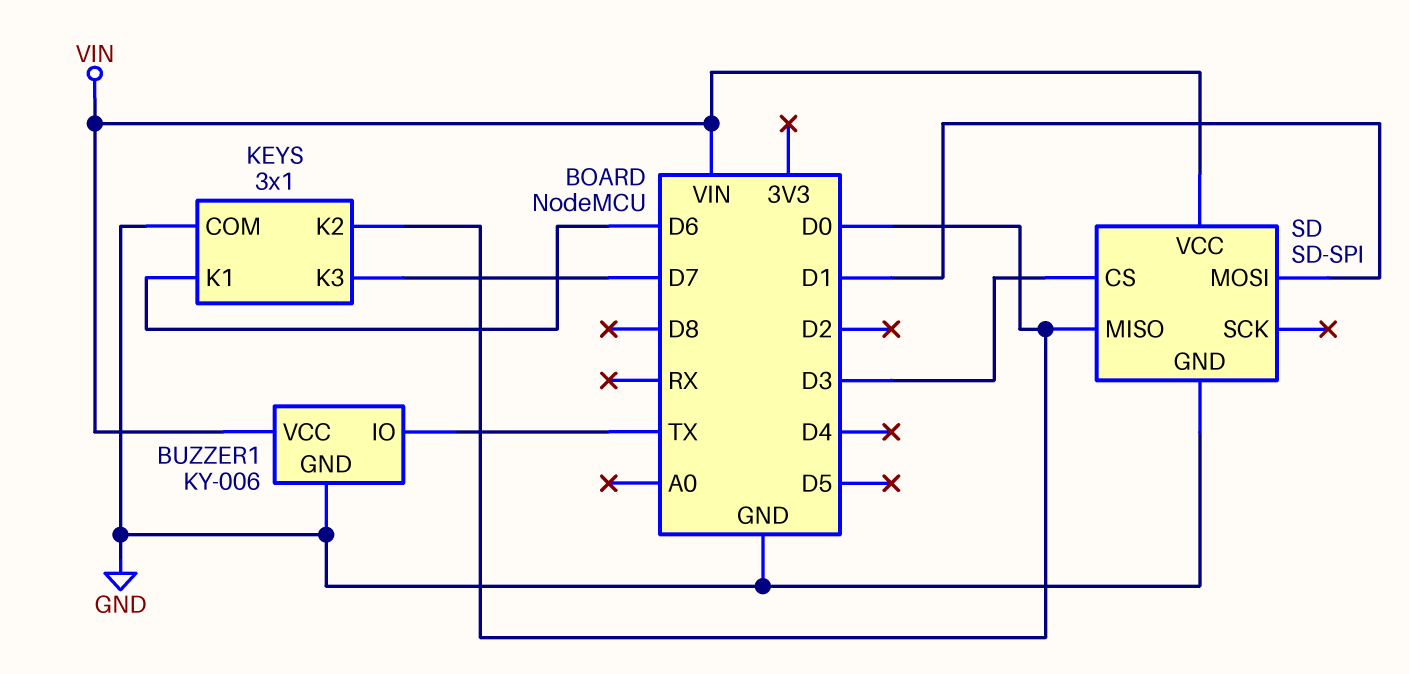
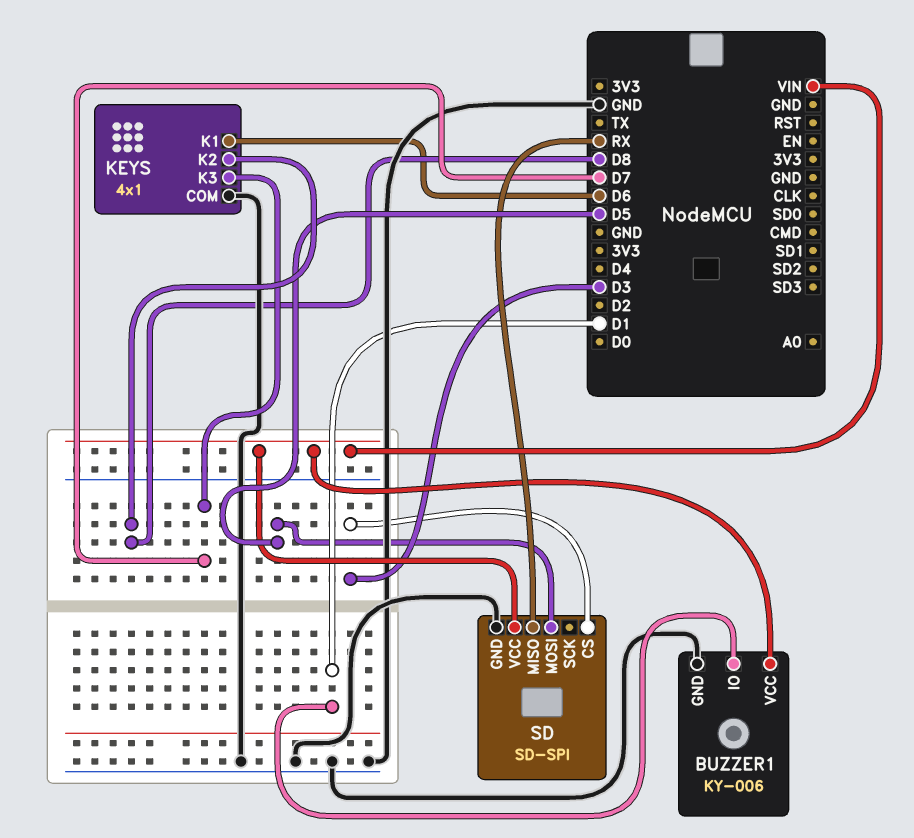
BUZZER1 pin IO: TX -> D1
KEYS: 3x1 -> 4x1
KEYS pin K2: D0 -> D8
SD pin MISO: D0 -> RX
SD pin MOSI: D1 -> D5

